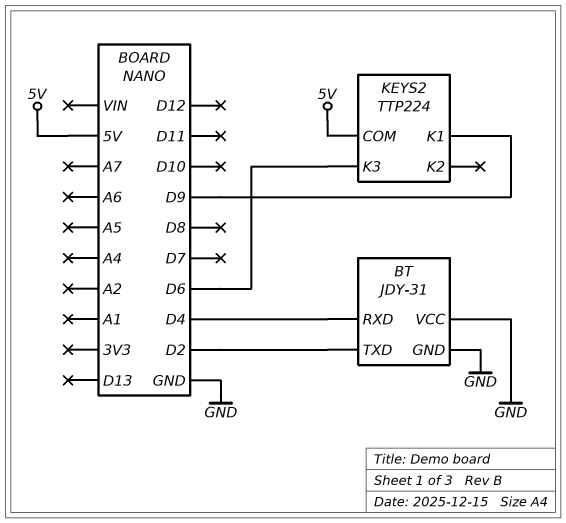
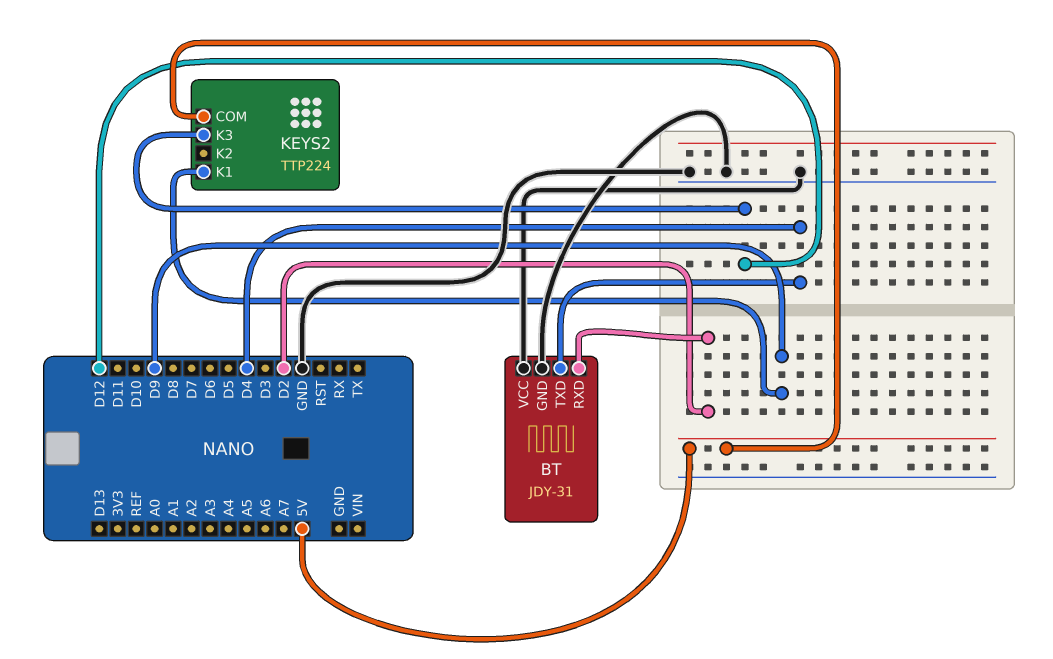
BT pin RXD: D4 -> D2
BT pin TXD: D2 -> D4
KEYS2 pin K3: D6 -> D12

